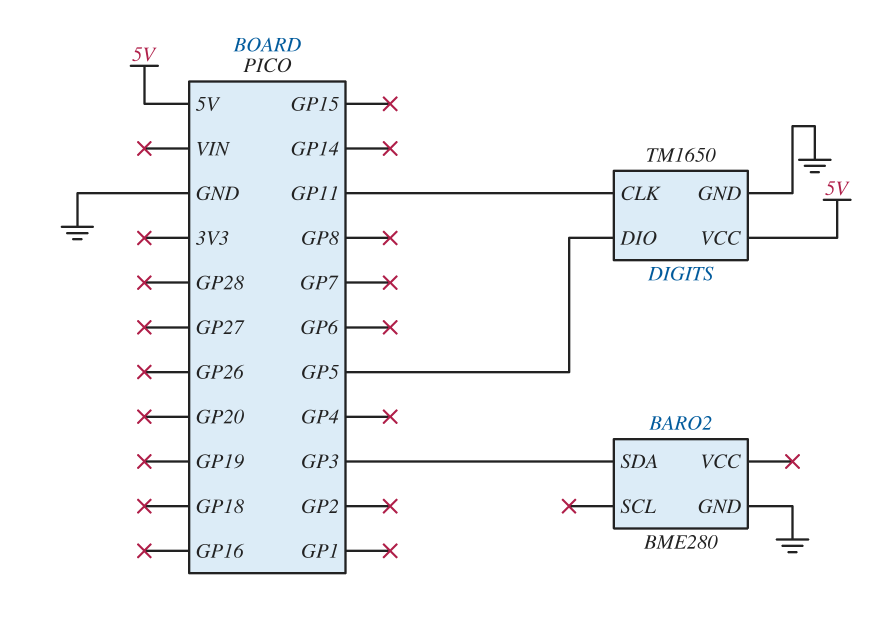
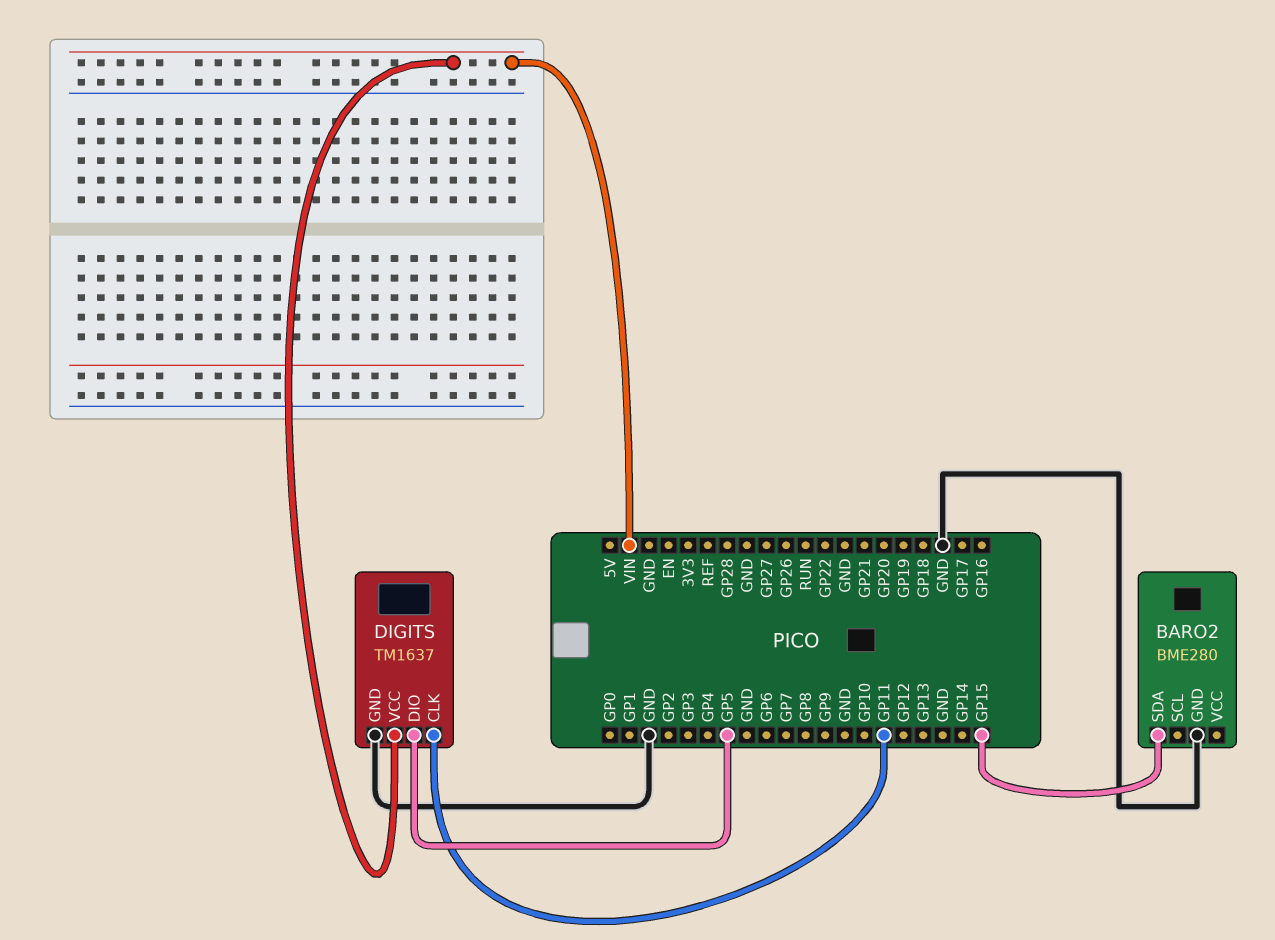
BARO2 pin SDA: GP3 -> GP15
DIGITS: TM1650 -> TM1637
DIGITS pin VCC: 5V -> VIN

